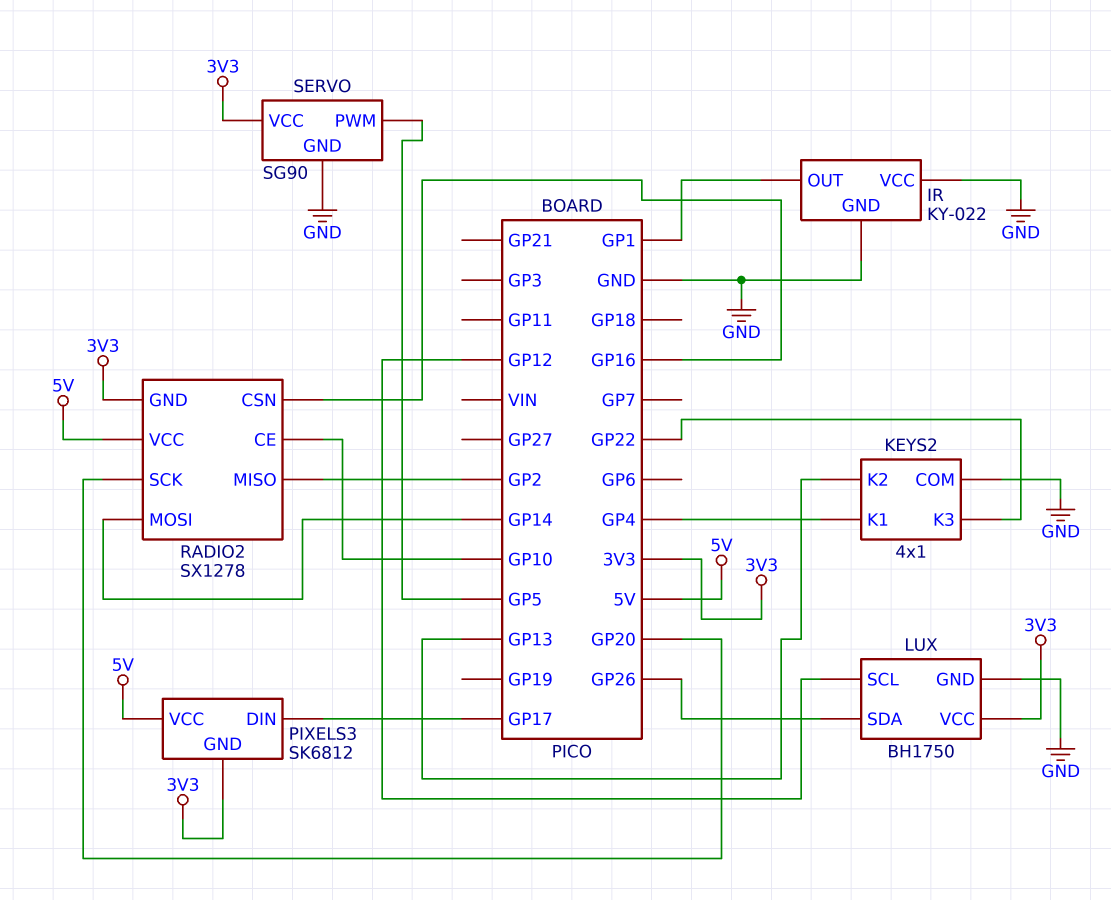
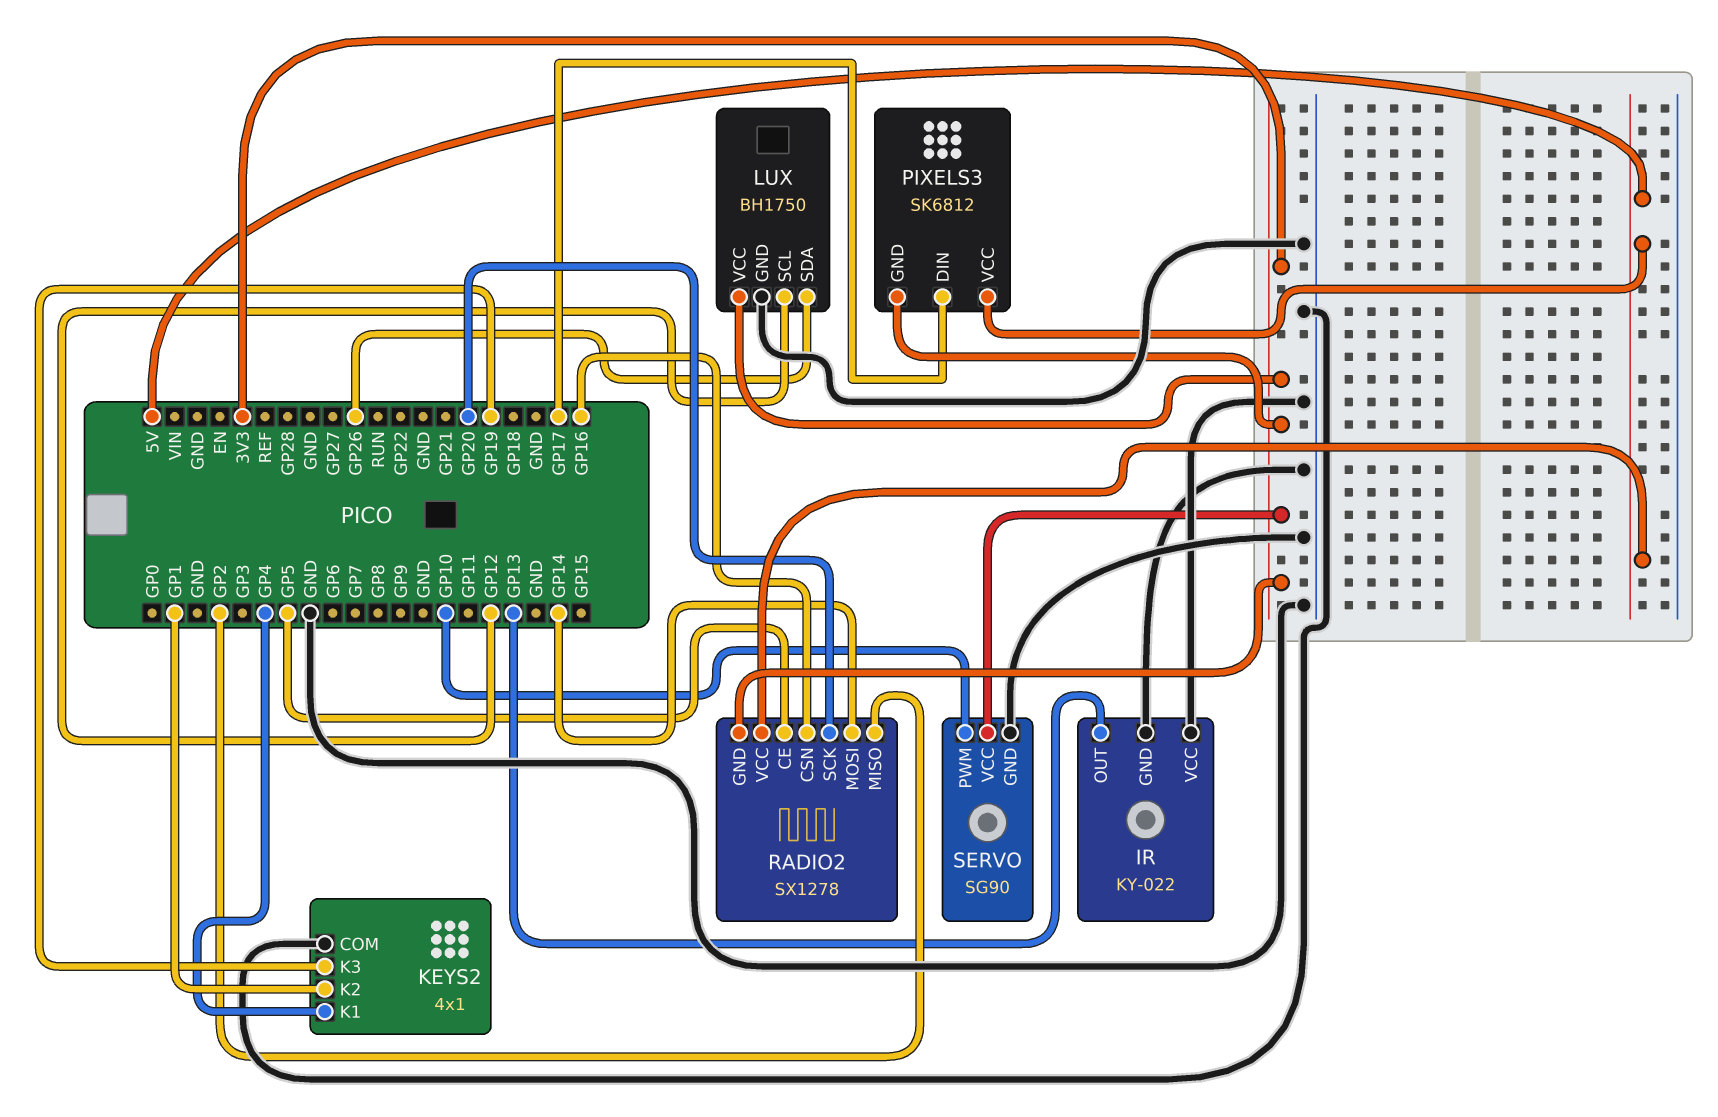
IR pin OUT: GP1 -> GP13
KEYS2 pin K2: GP13 -> GP1
KEYS2 pin K3: GP22 -> GP19
RADIO2 pin CE: GP10 -> GP5
SERVO pin PWM: GP5 -> GP10

